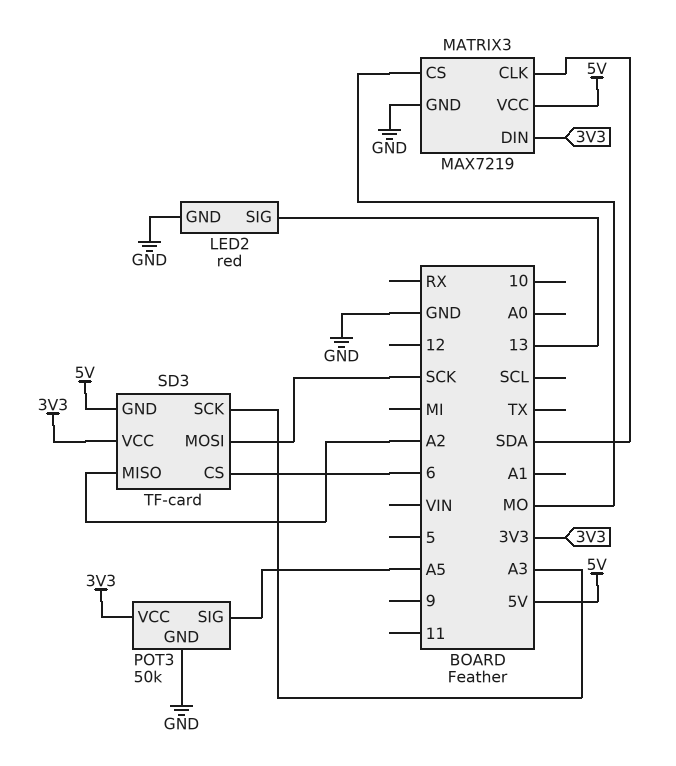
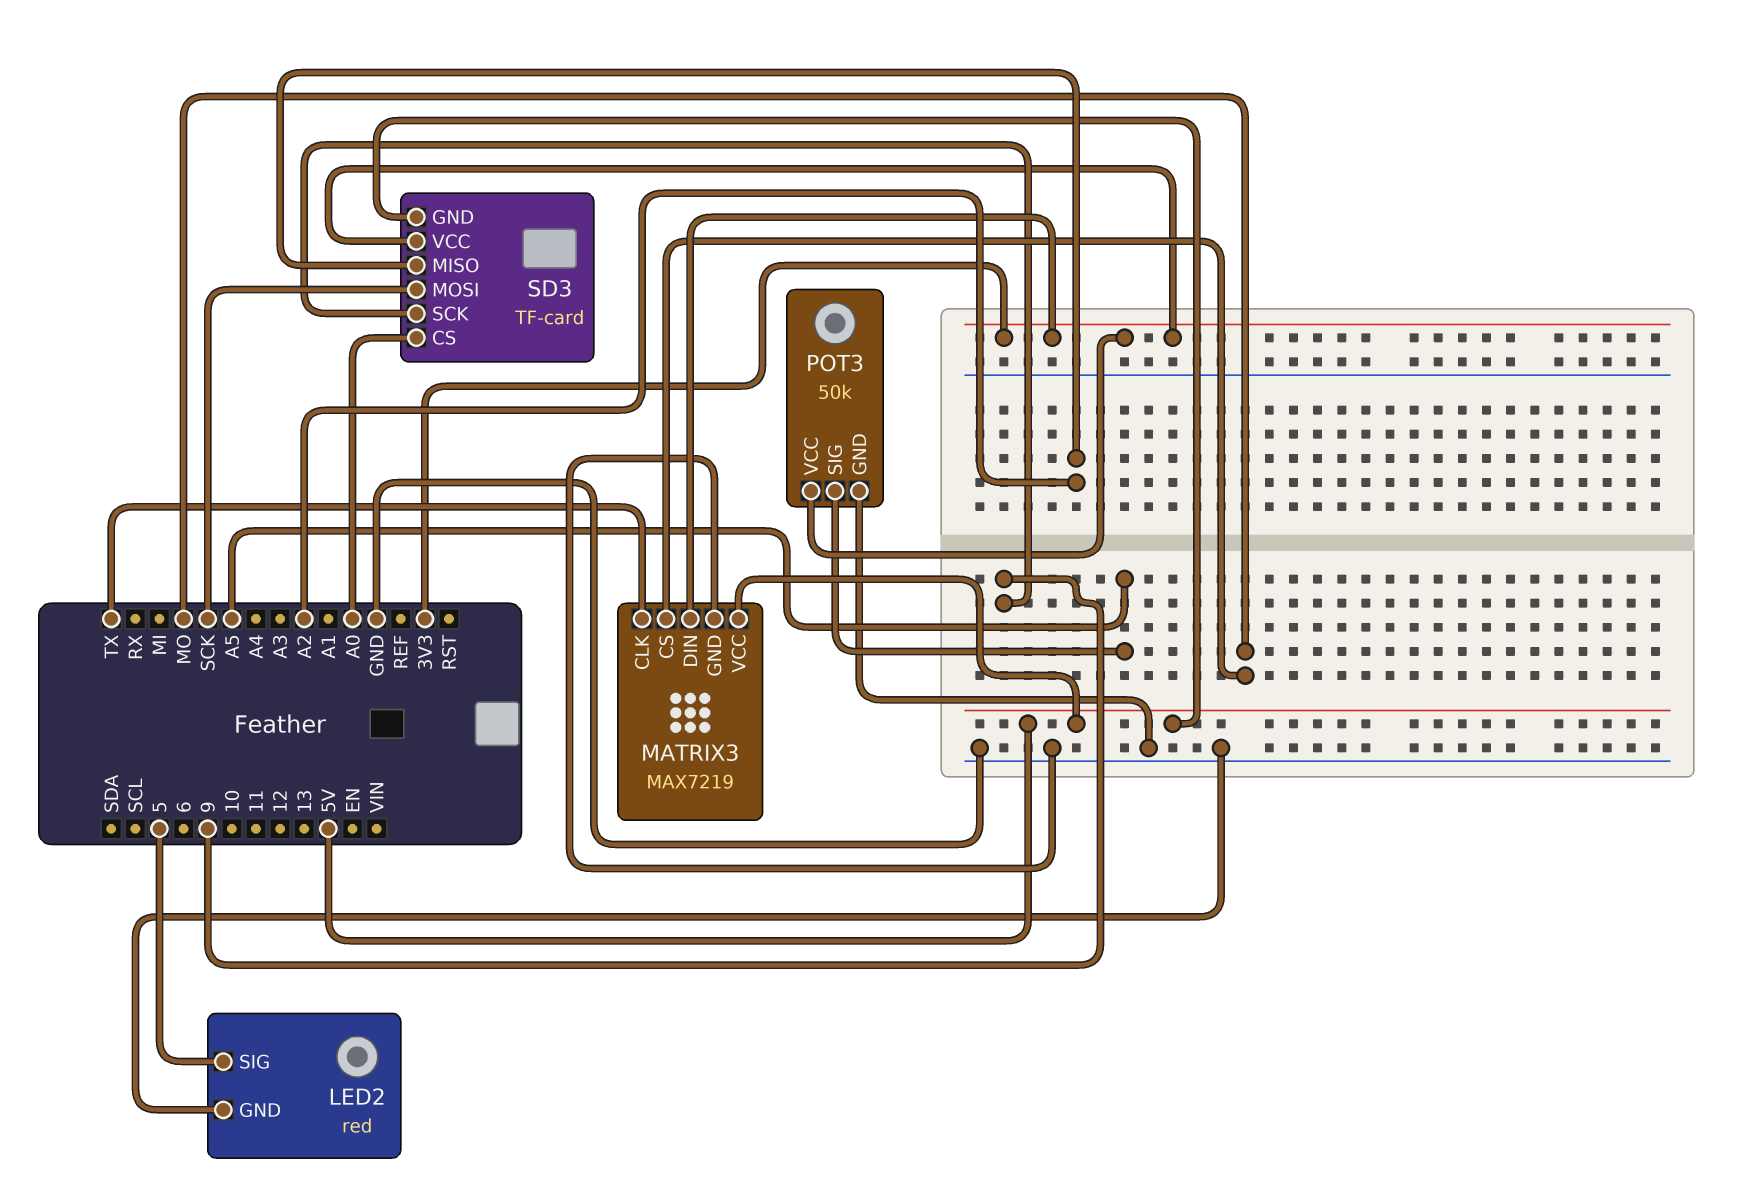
LED2 pin SIG: 13 -> 5
MATRIX3 pin CLK: SDA -> TX
SD3 pin CS: 6 -> A0
SD3 pin SCK: A3 -> 9

